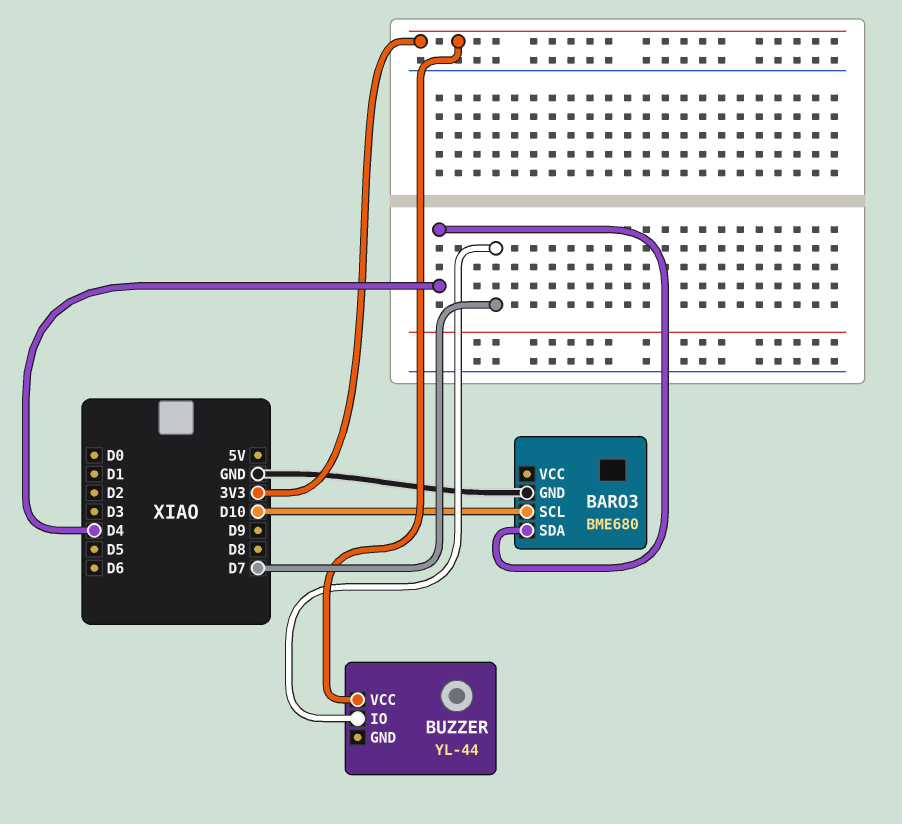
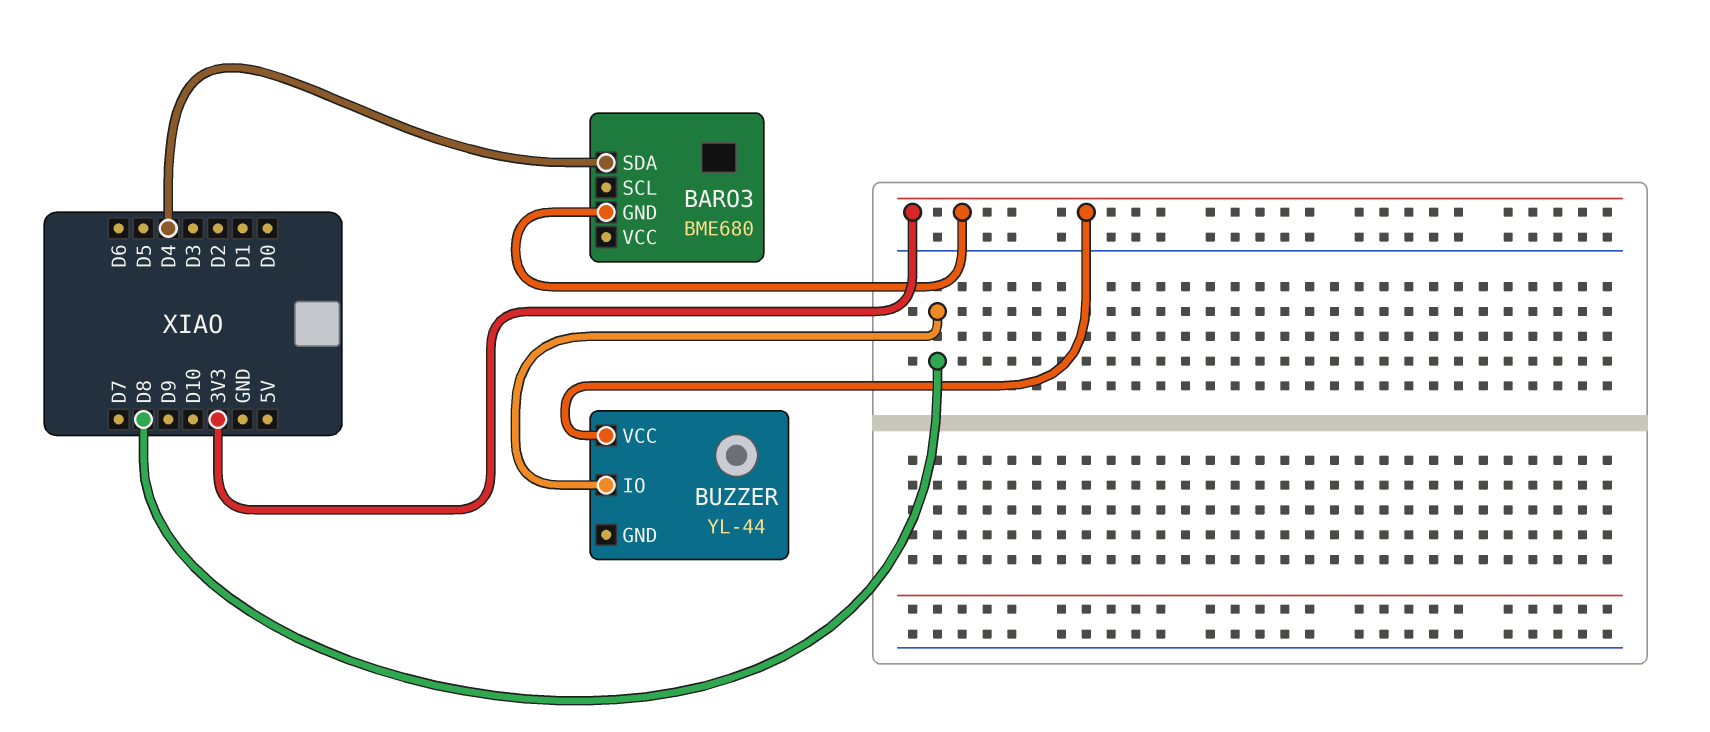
BARO3 pin GND: GND -> 3V3
BARO3 pin SCL: D10 -> none
BUZZER pin IO: D7 -> D8

